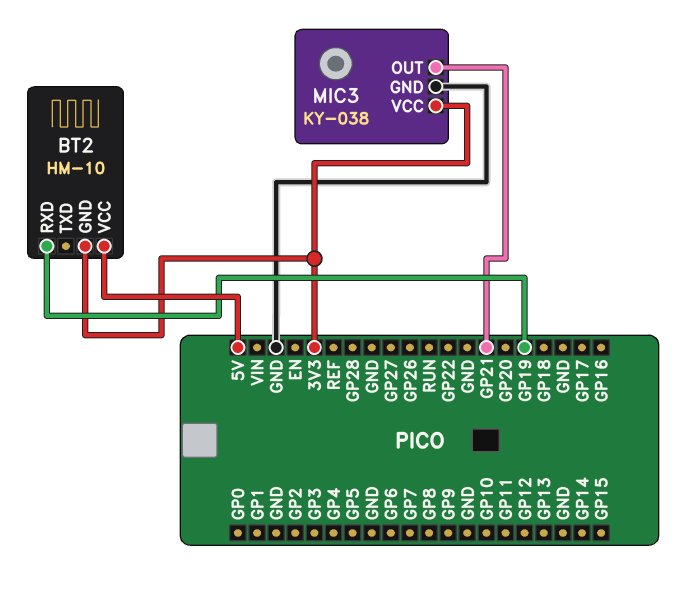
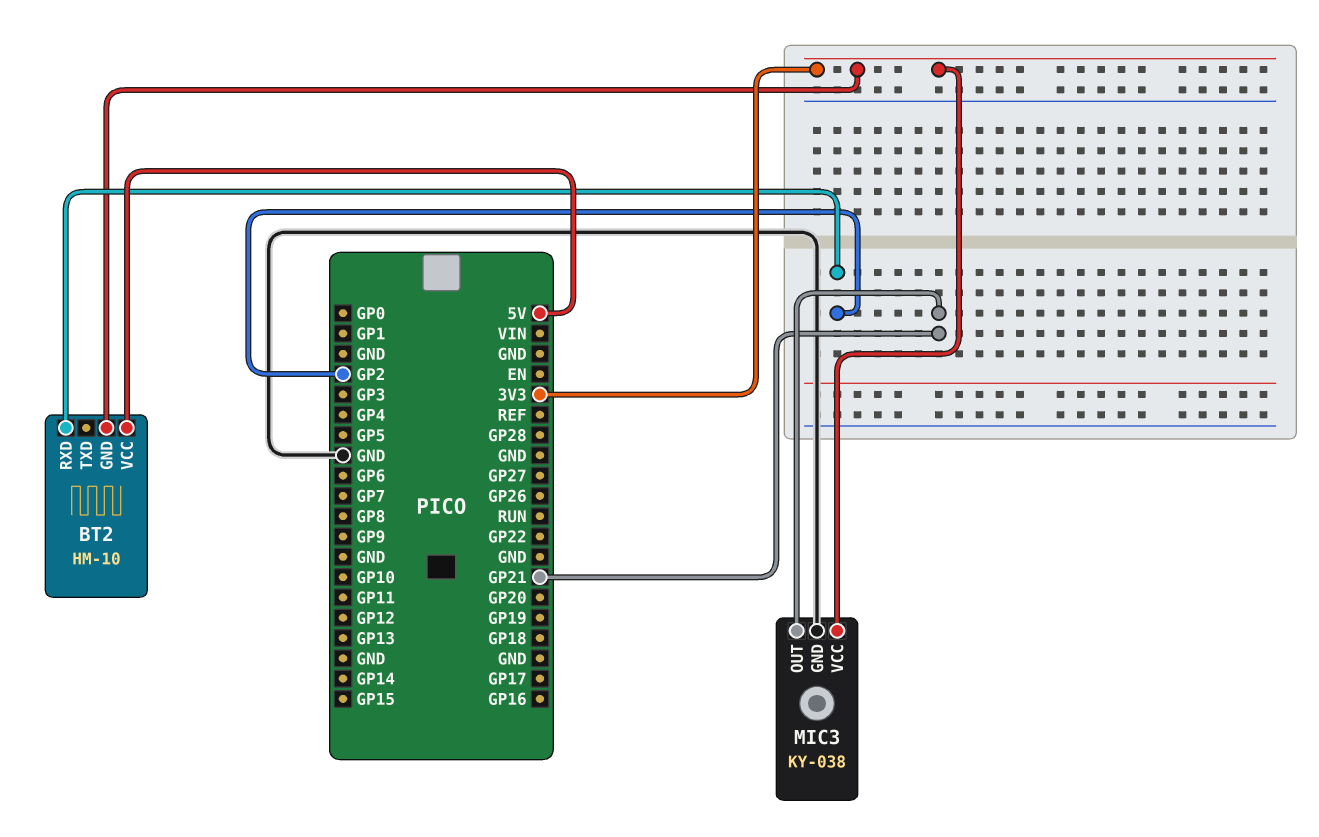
BT2 pin RXD: GP19 -> GP2

